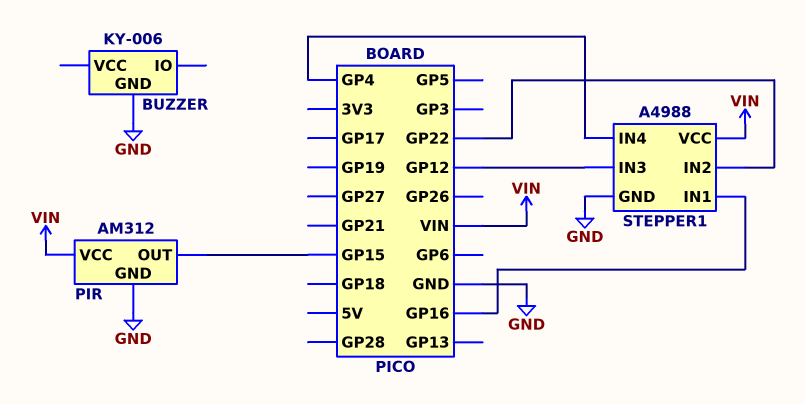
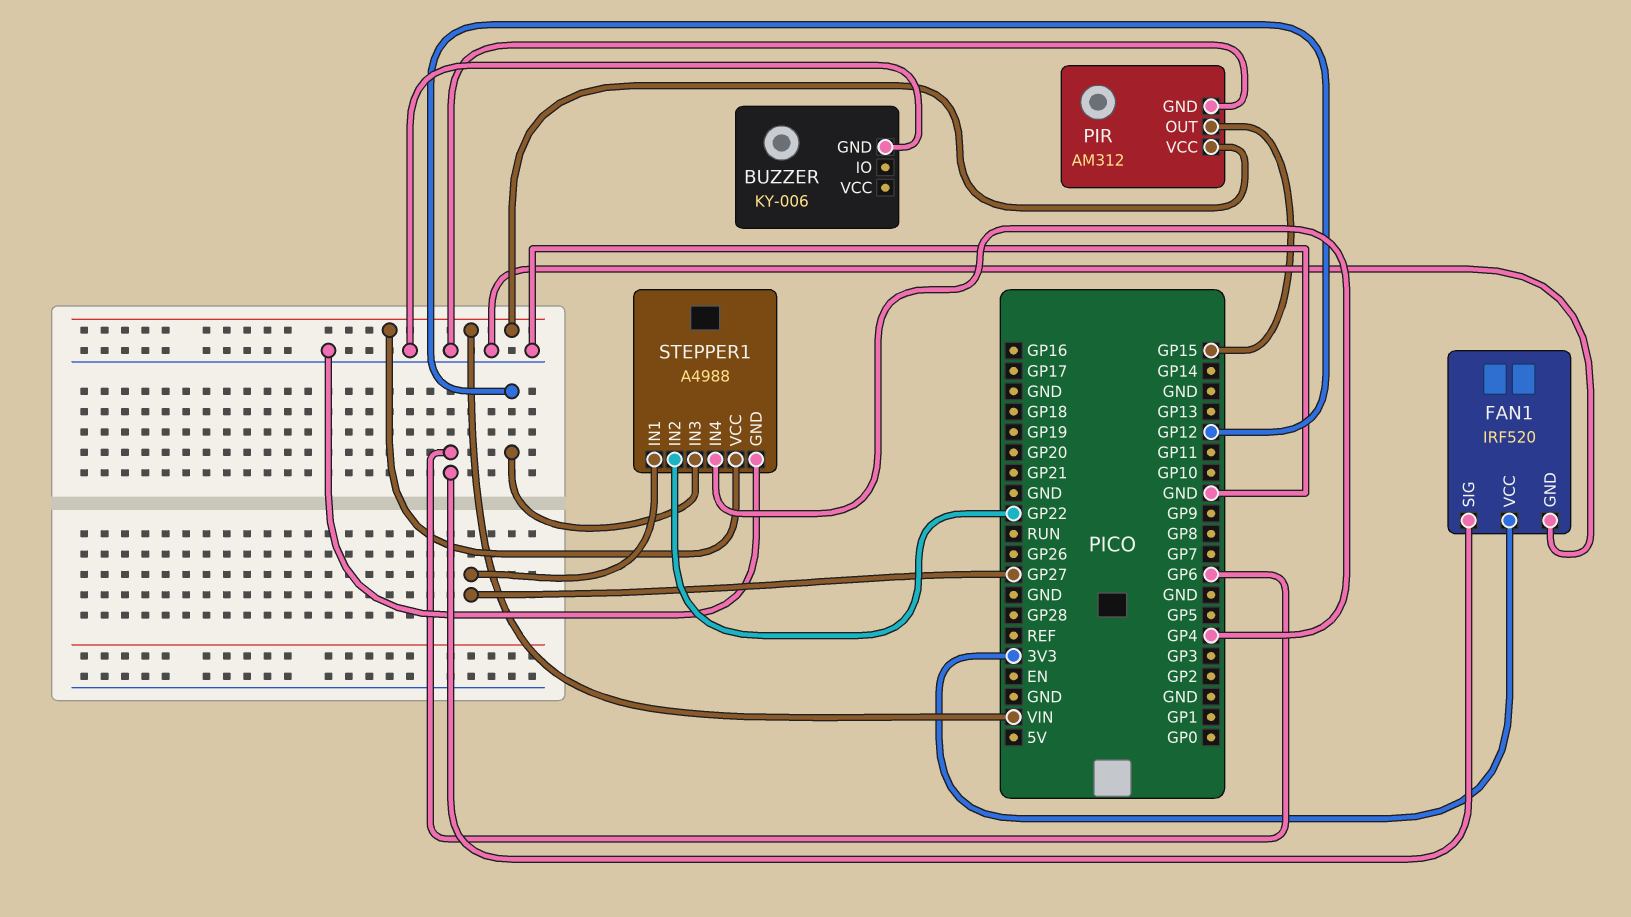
FAN1: none -> IRF520
FAN1 pin GND: none -> GND
FAN1 pin SIG: none -> GP6
FAN1 pin VCC: none -> 3V3
STEPPER1 pin IN1: GP16 -> GP27

